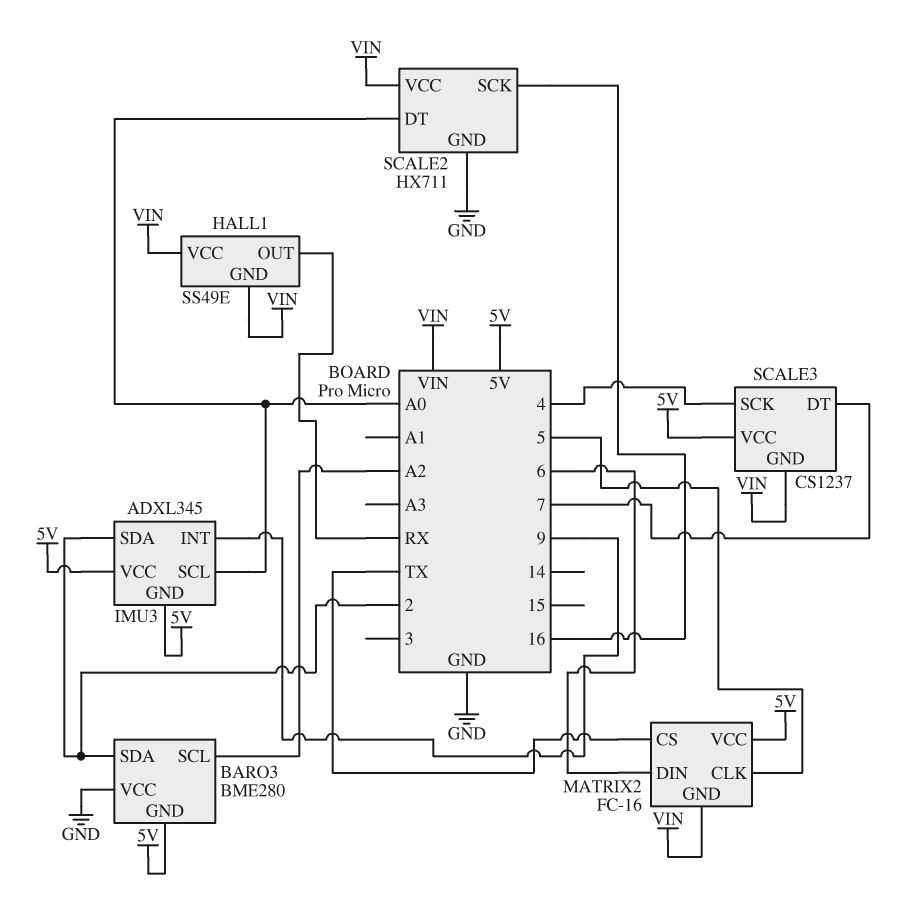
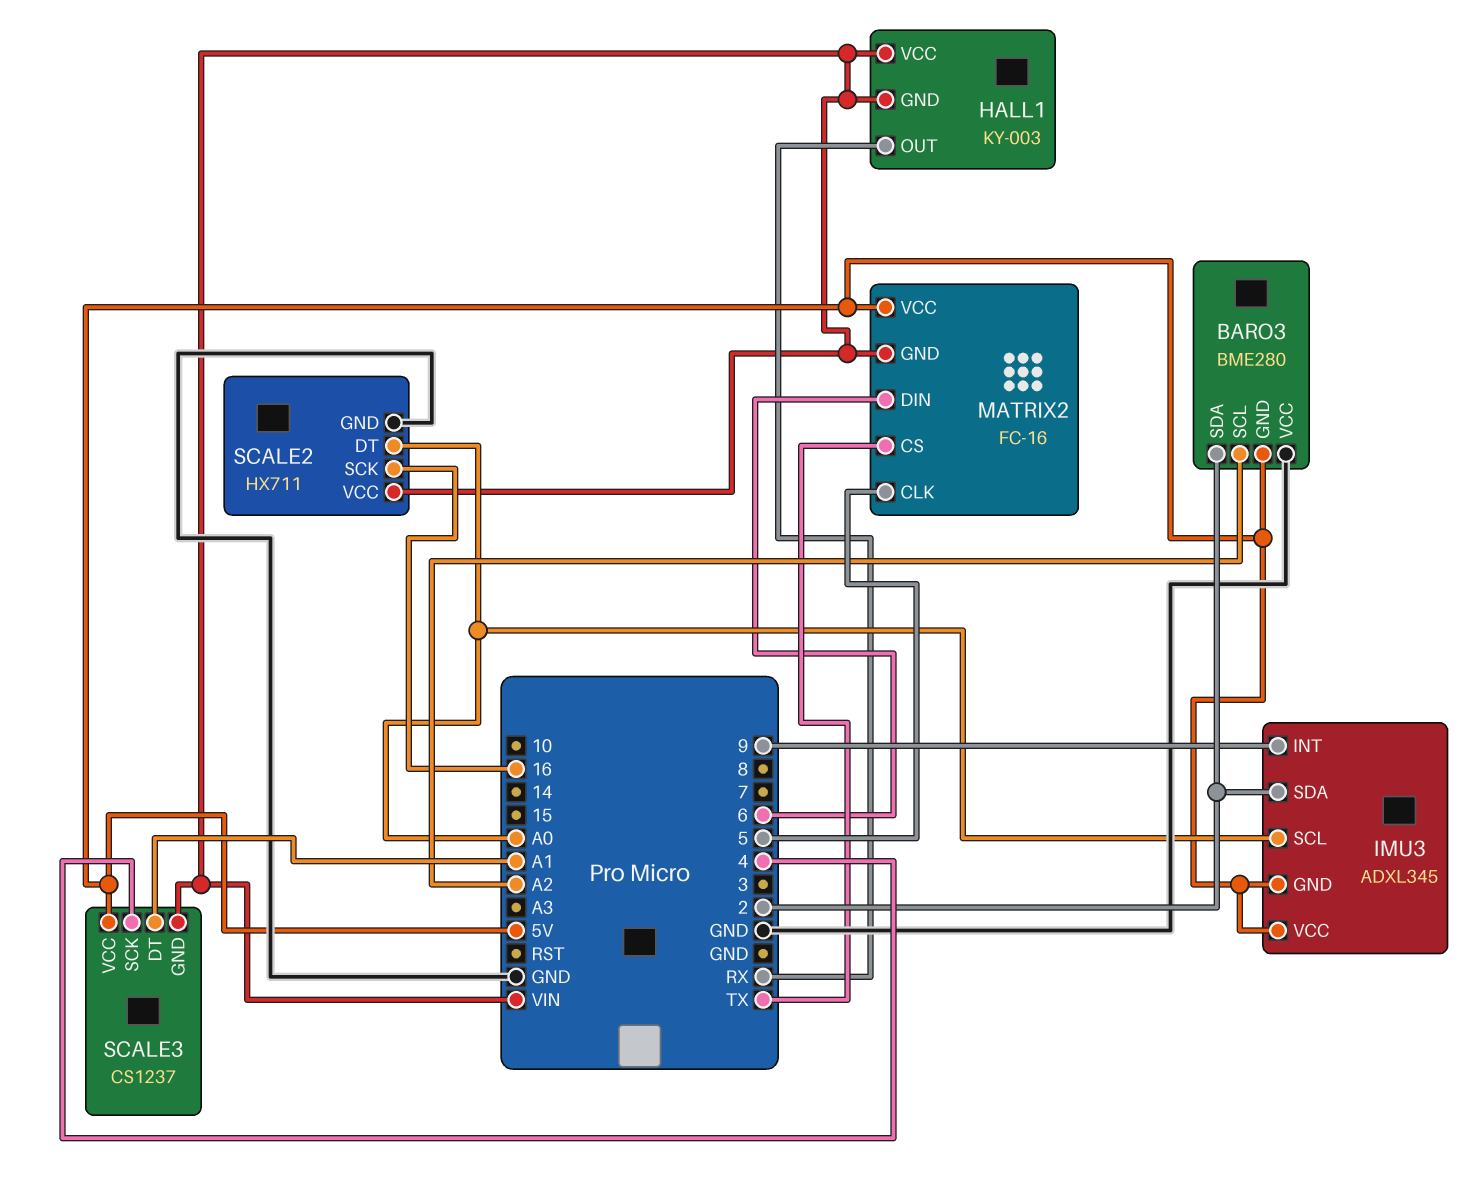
HALL1: SS49E -> KY-003
SCALE3 pin DT: 7 -> A1

